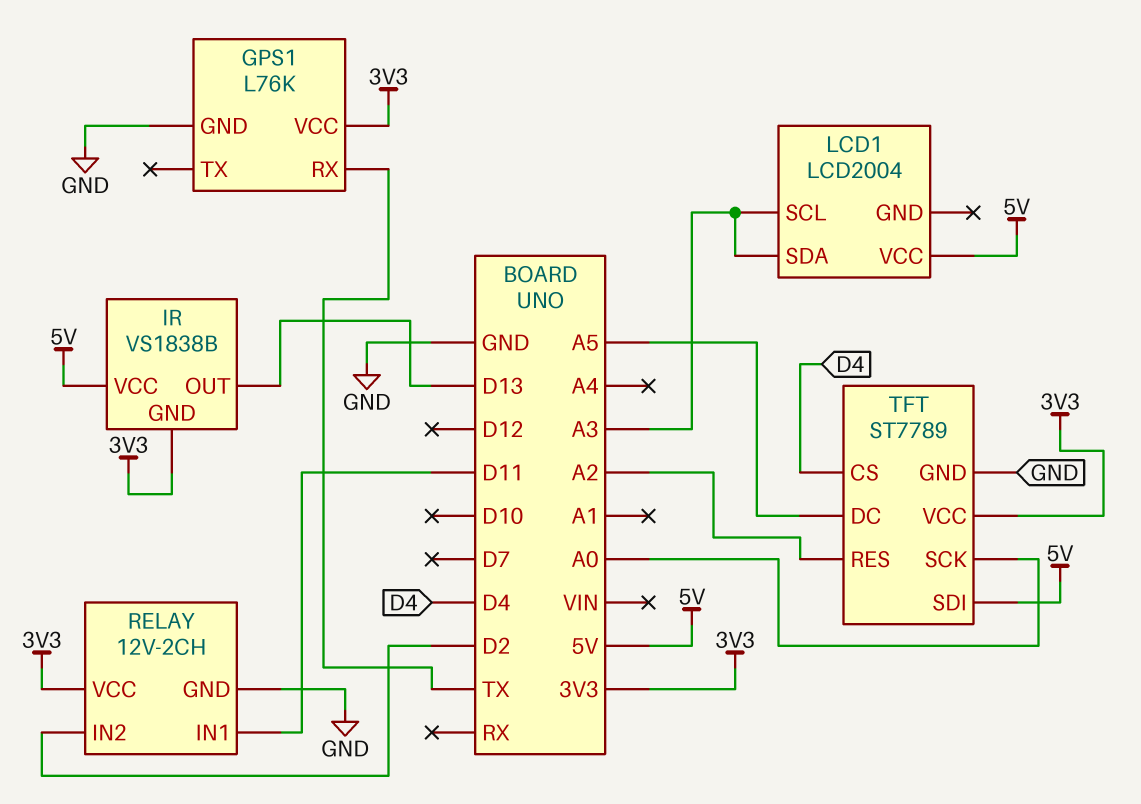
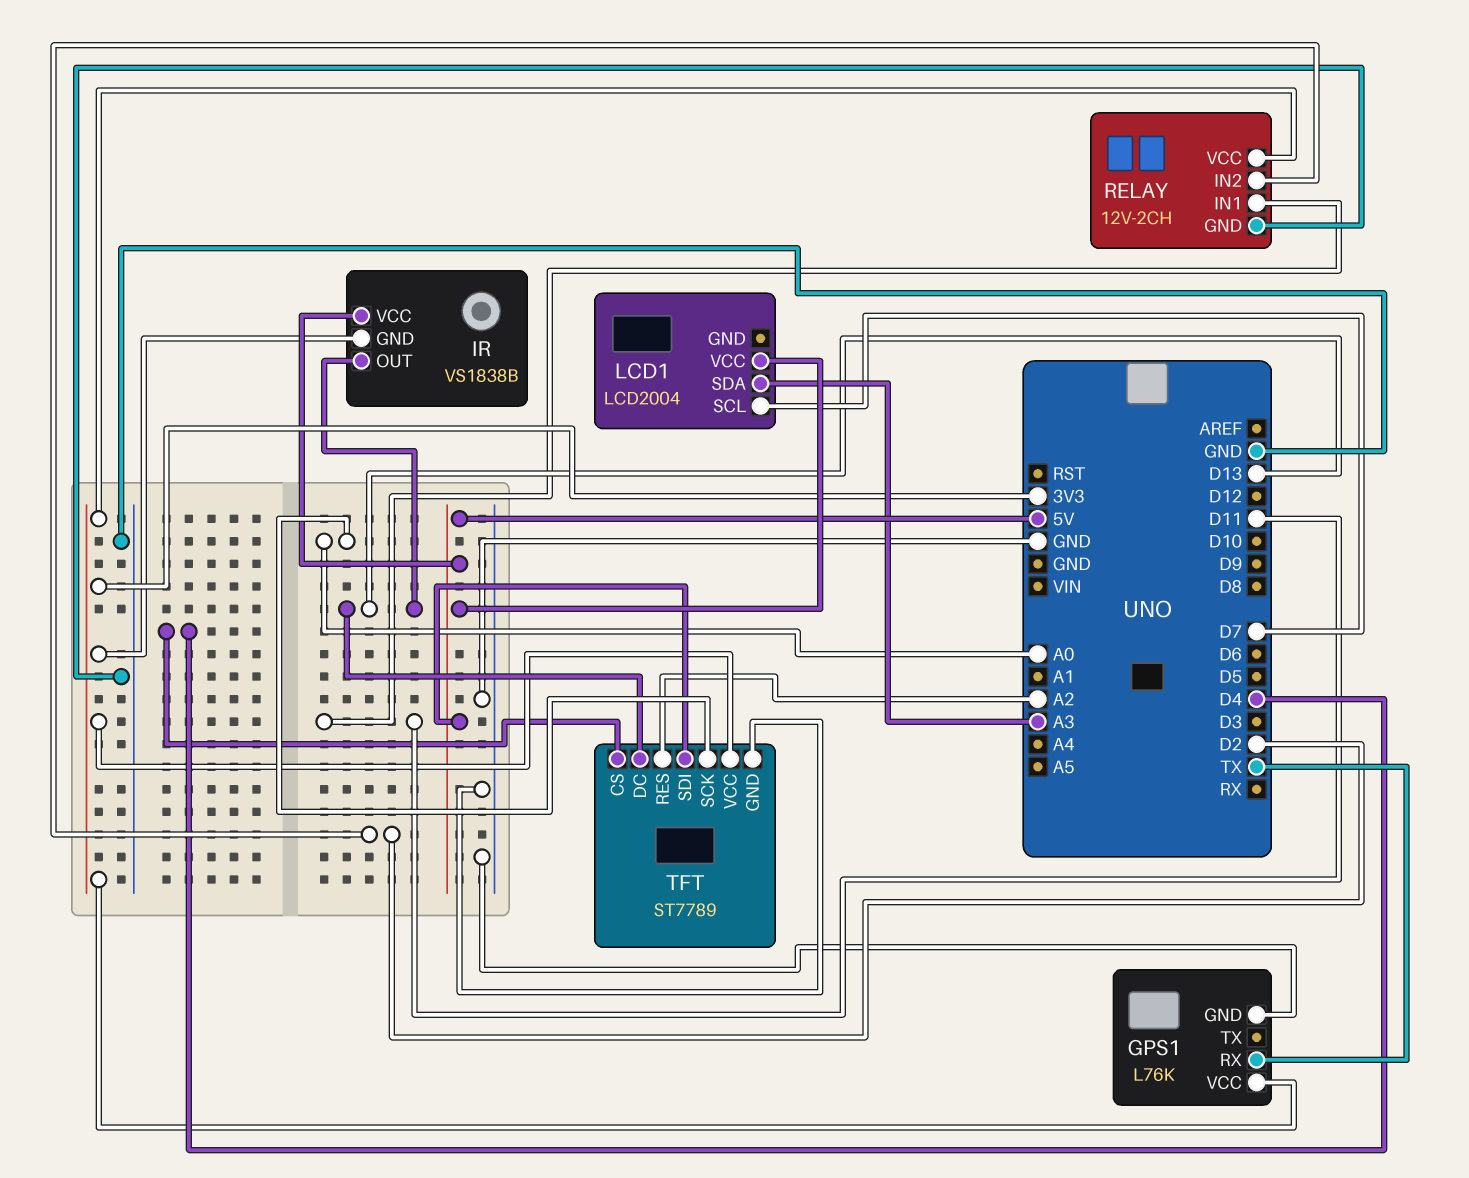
LCD1 pin SCL: A3 -> D7
TFT pin DC: A5 -> D13

